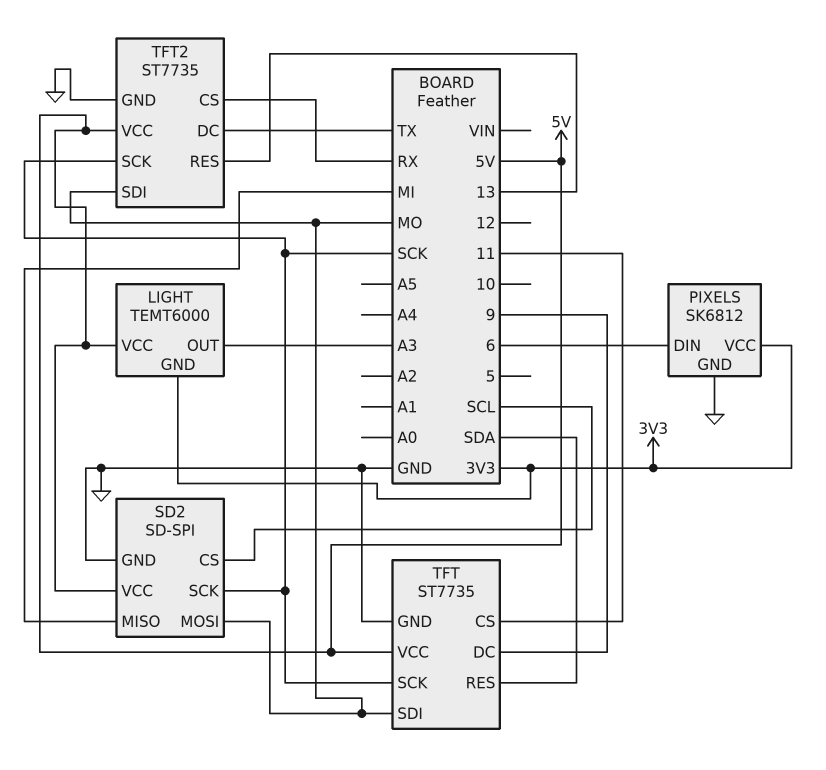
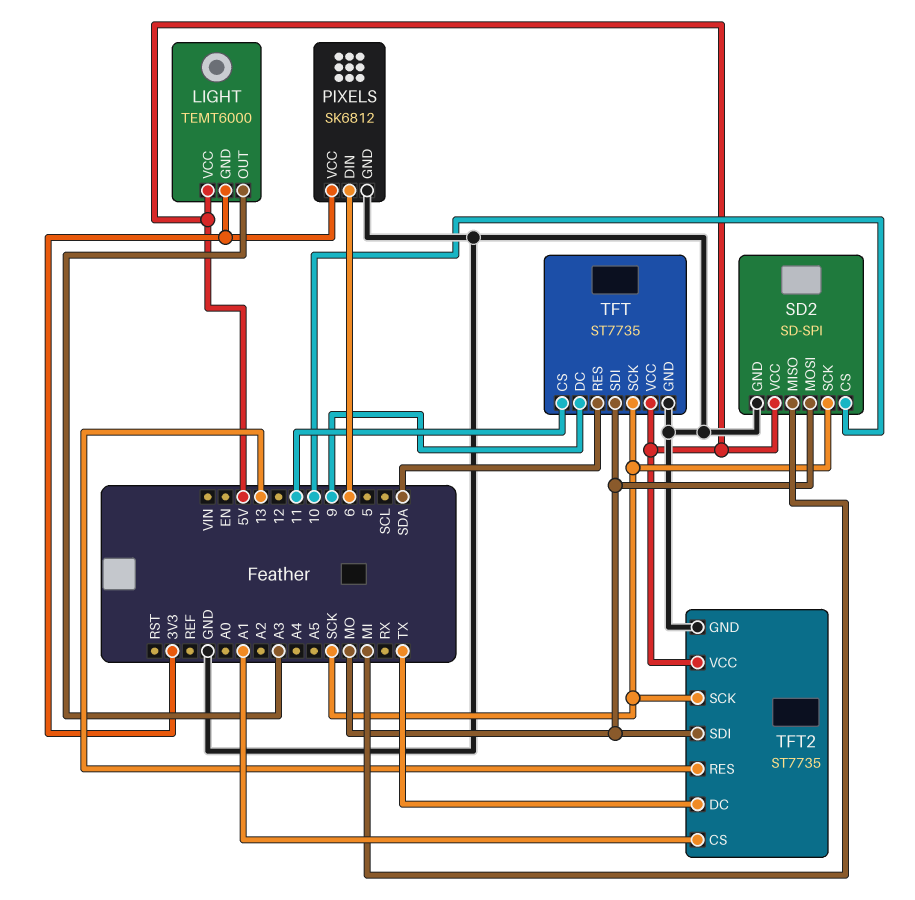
SD2 pin CS: SCL -> 10
TFT2 pin CS: RX -> A1

